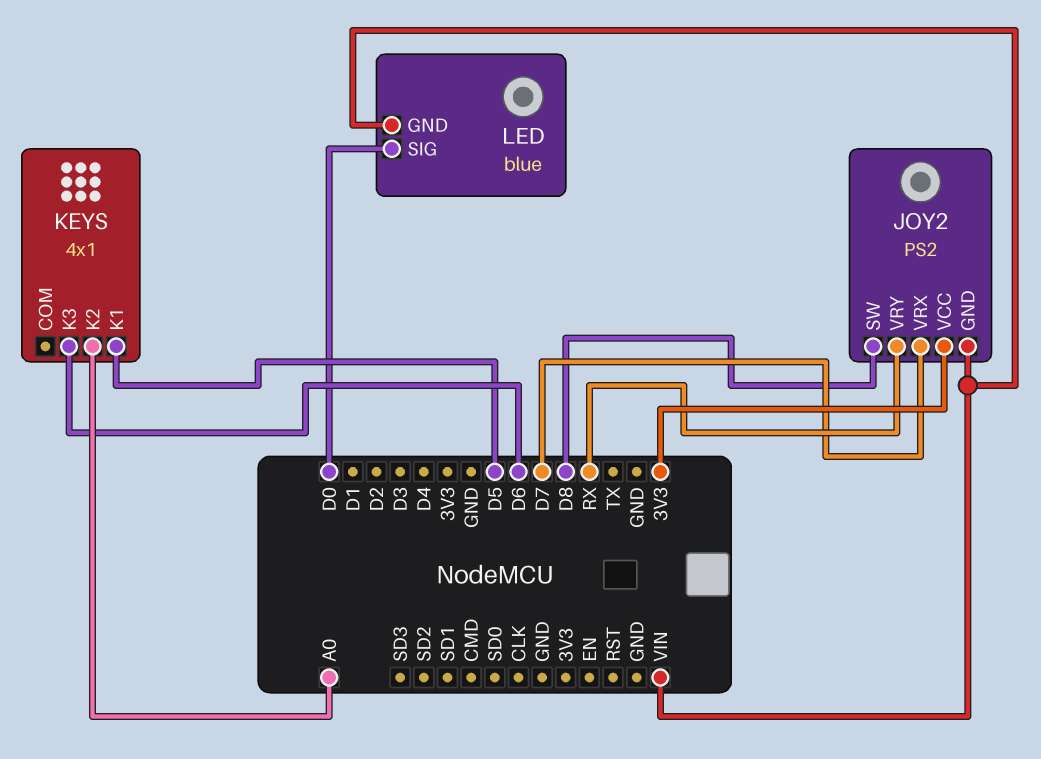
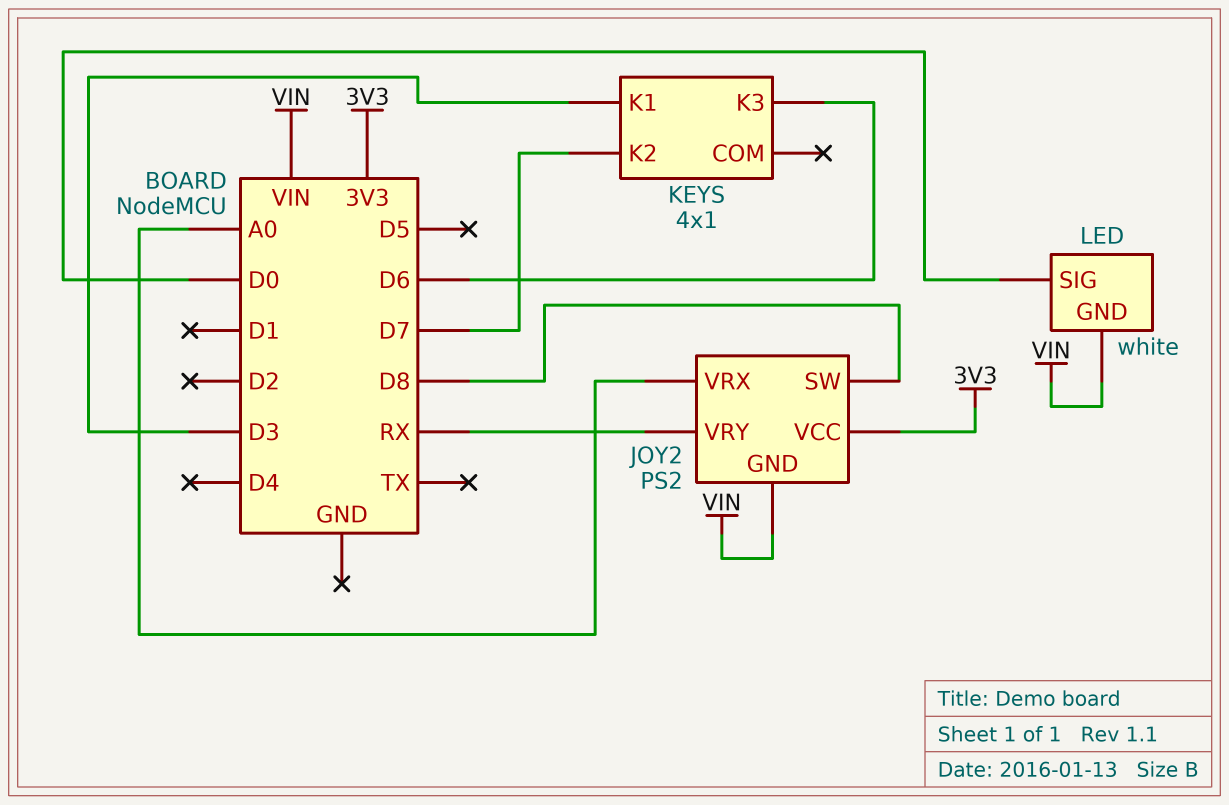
JOY2 pin VRX: D7 -> A0
KEYS pin K1: D5 -> D3
KEYS pin K2: A0 -> D7
LED: blue -> white

